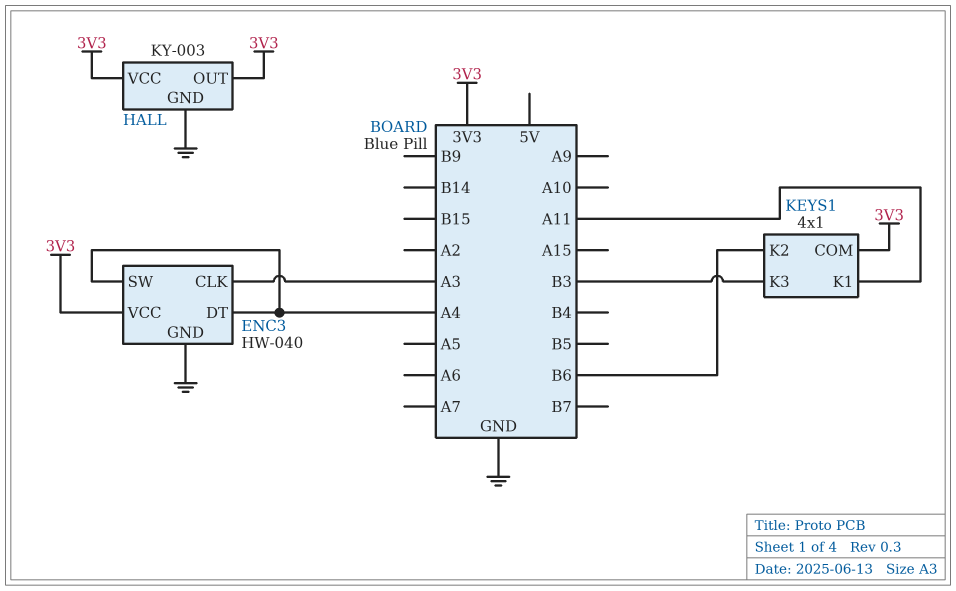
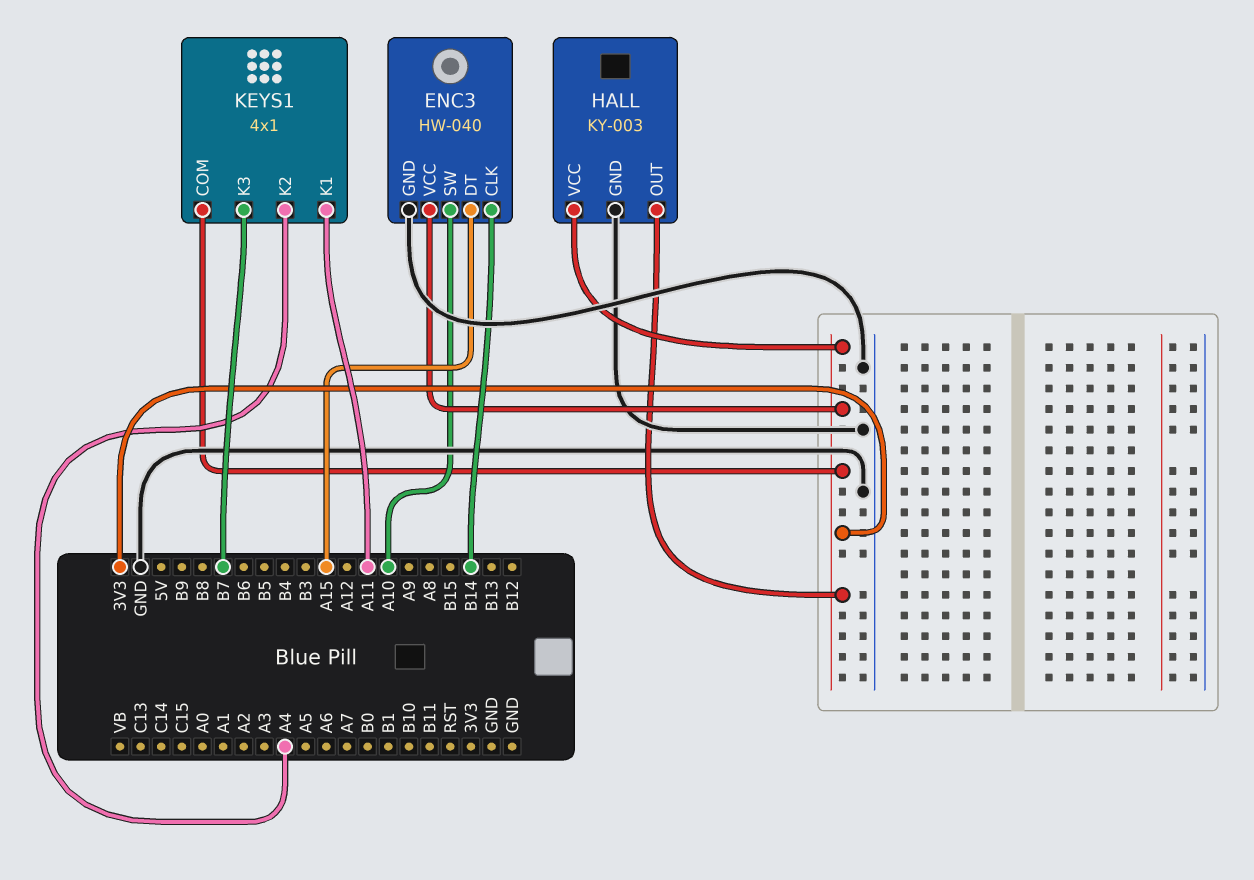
ENC3 pin CLK: A3 -> B14
ENC3 pin DT: A4 -> A15
ENC3 pin SW: A4 -> A10
KEYS1 pin K2: B6 -> A4
KEYS1 pin K3: B3 -> B7

